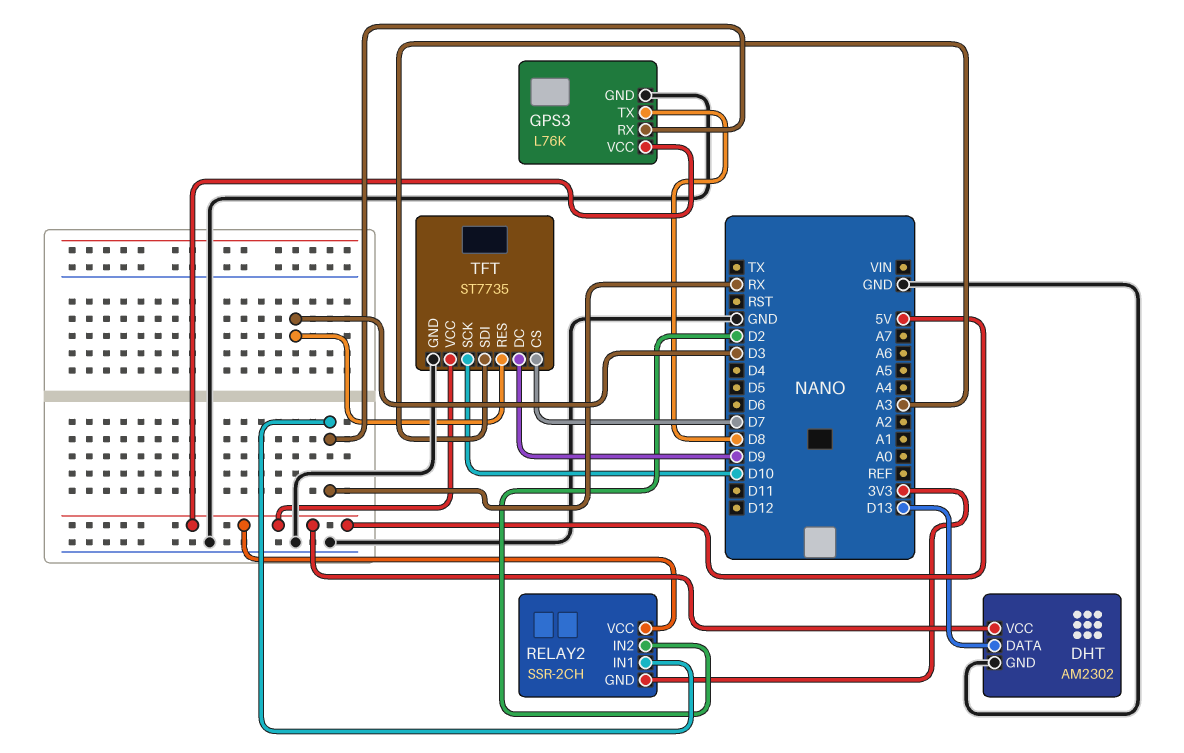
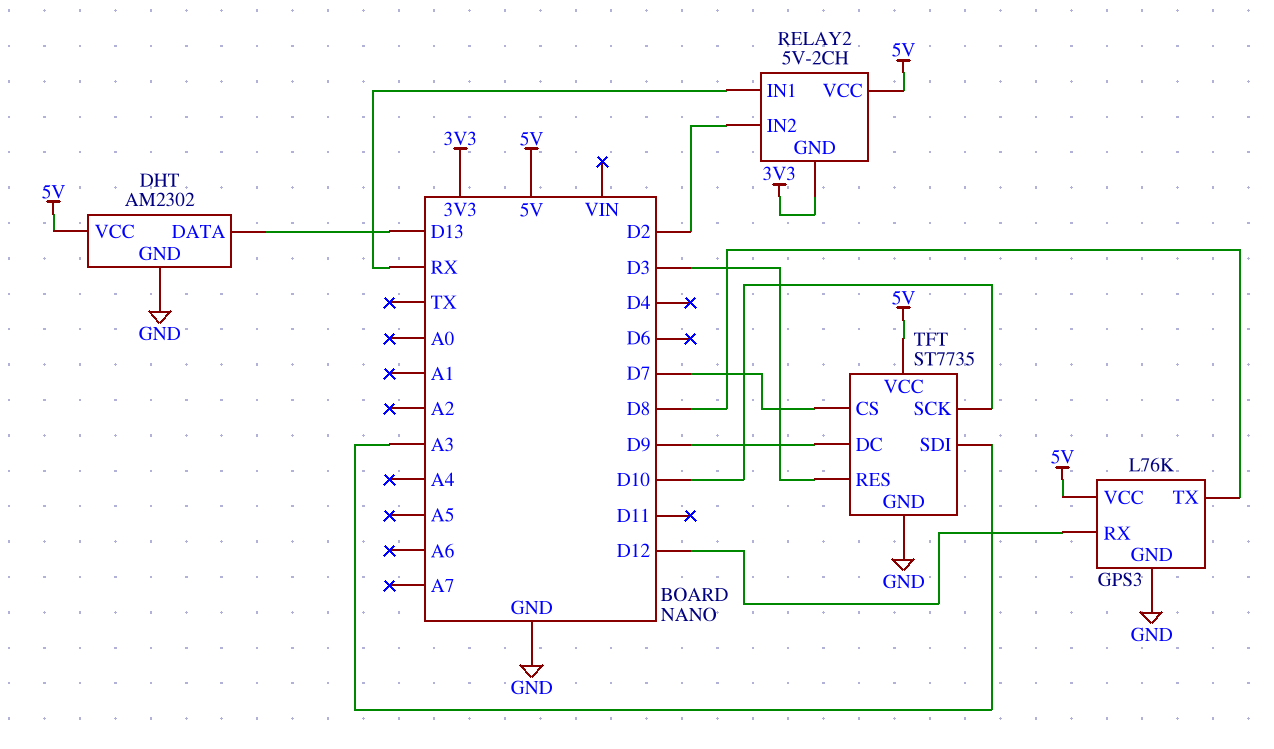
GPS3 pin RX: RX -> D12
RELAY2: SSR-2CH -> 5V-2CH

